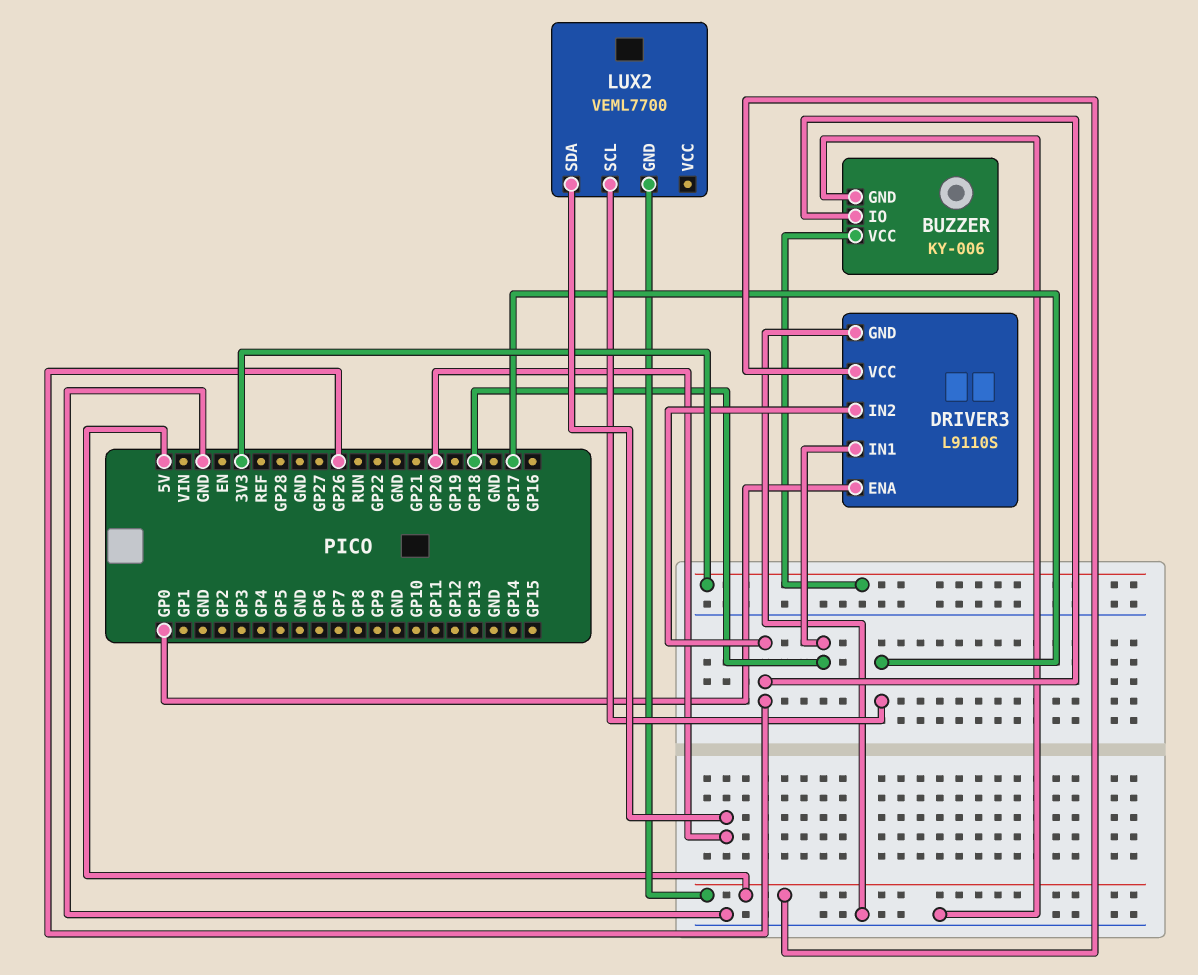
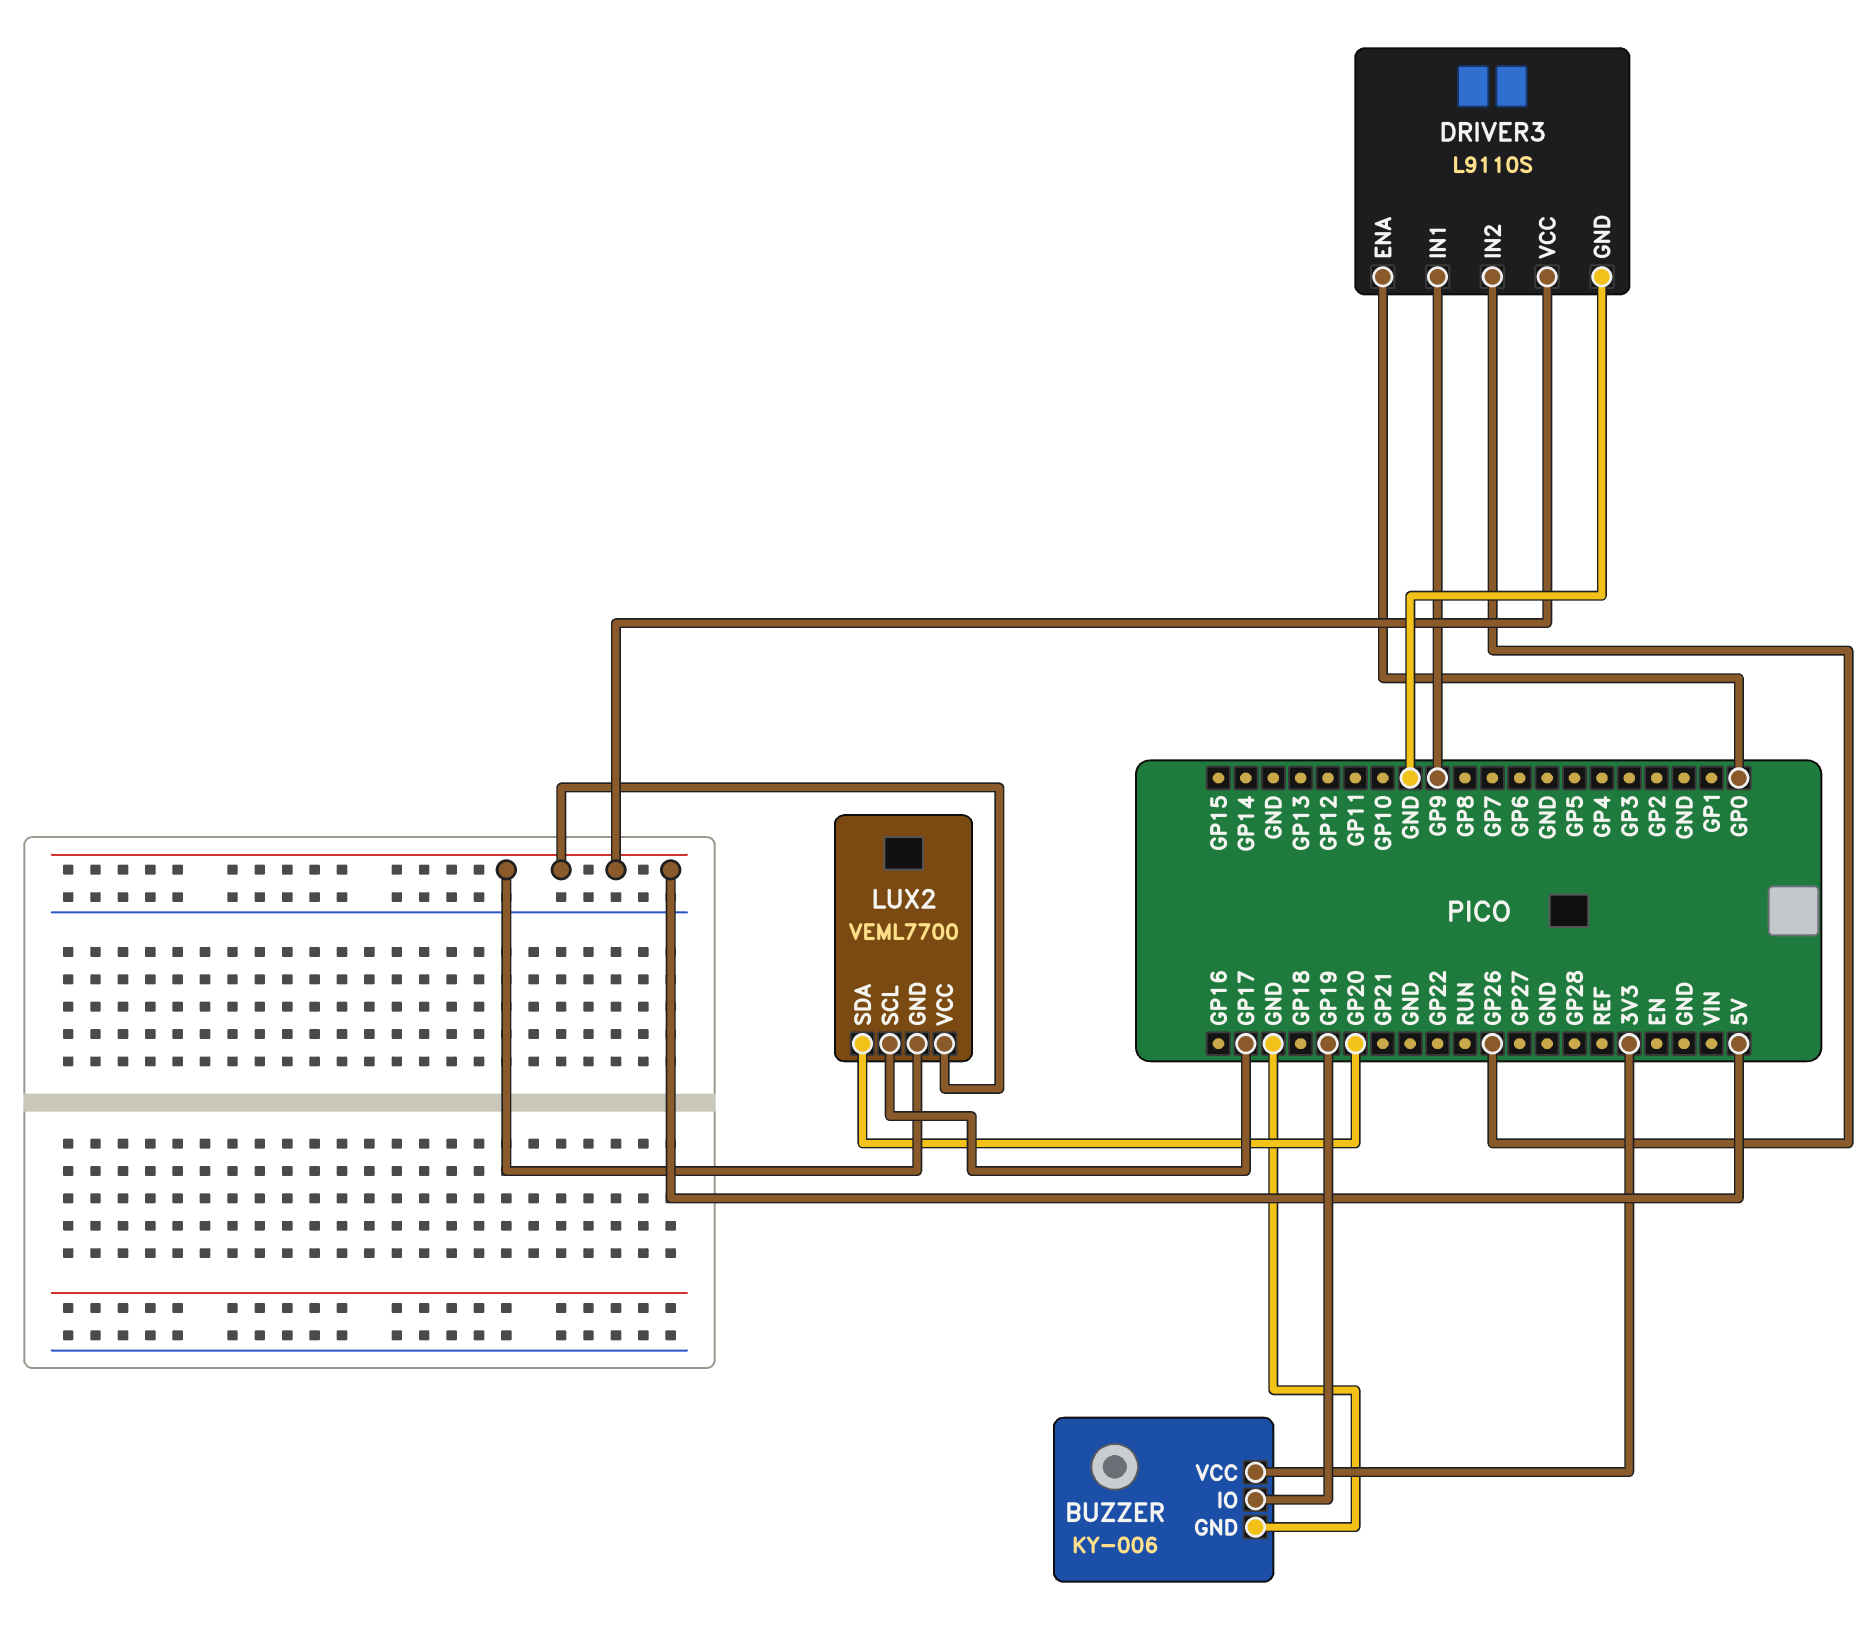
BUZZER pin IO: GP26 -> GP19
DRIVER3 pin IN1: GP18 -> GP9
LUX2 pin VCC: none -> 5V

